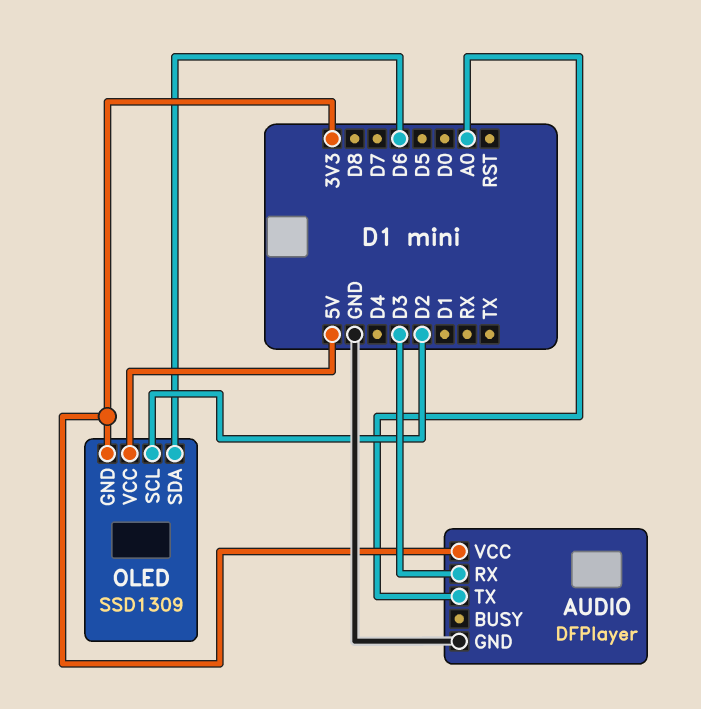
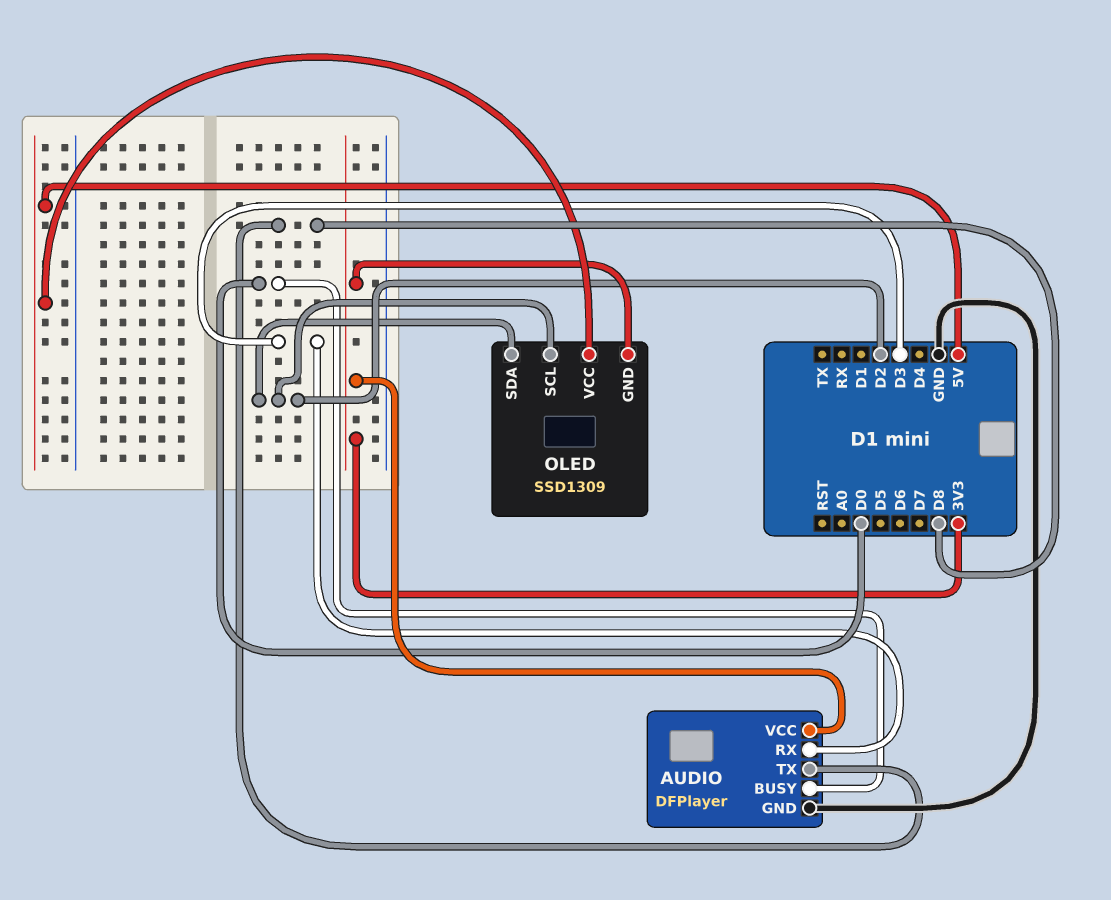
AUDIO pin BUSY: none -> D0
AUDIO pin TX: A0 -> D8
OLED pin SDA: D6 -> D2

